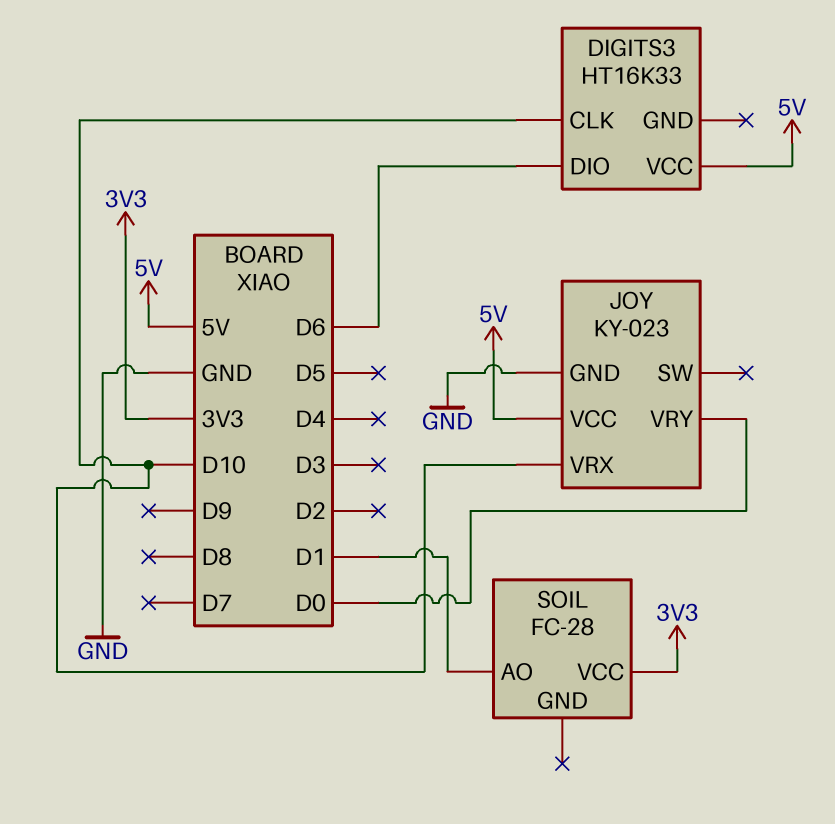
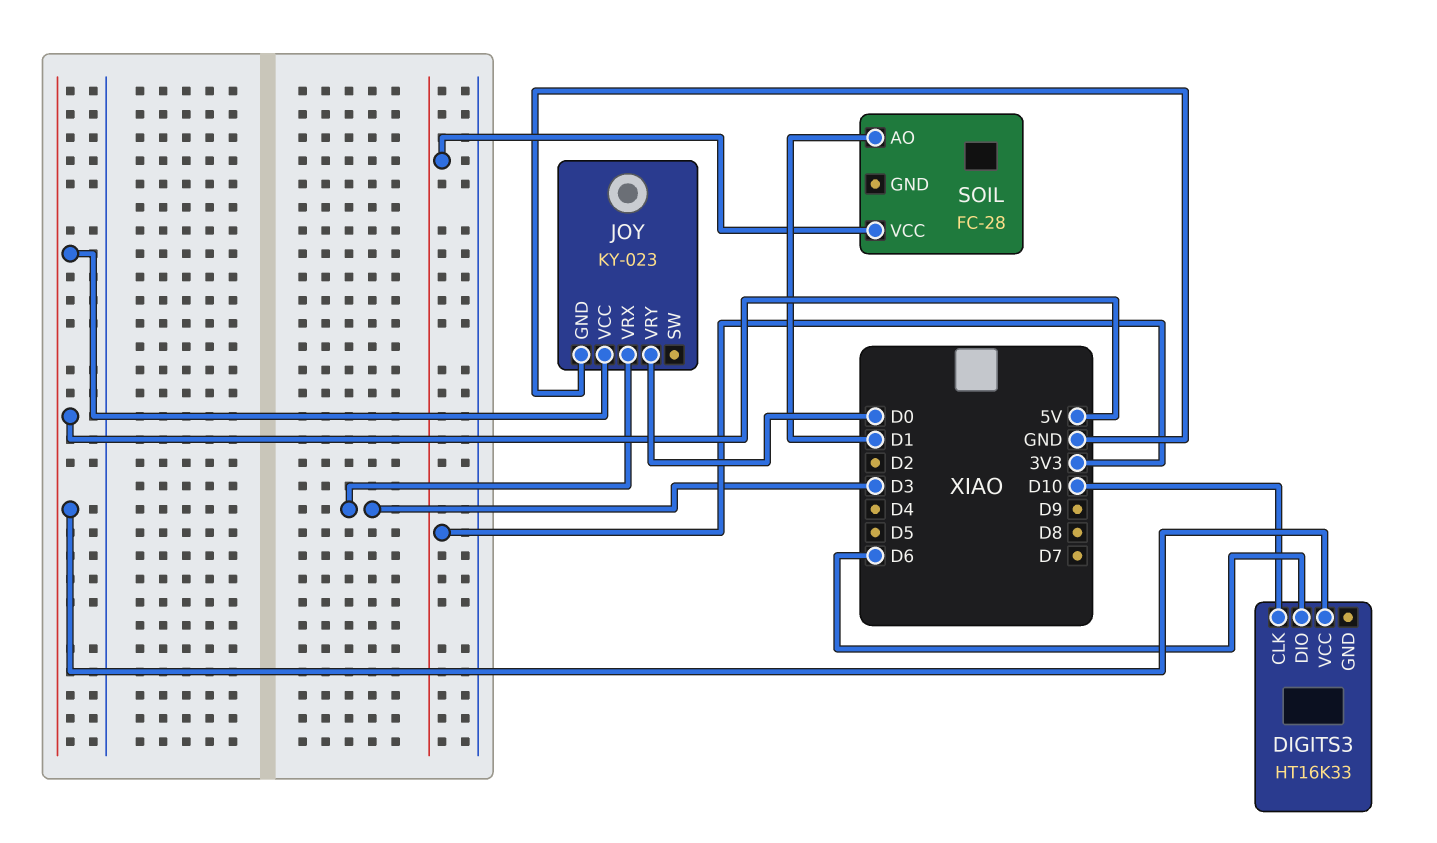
JOY pin VRX: D10 -> D3

